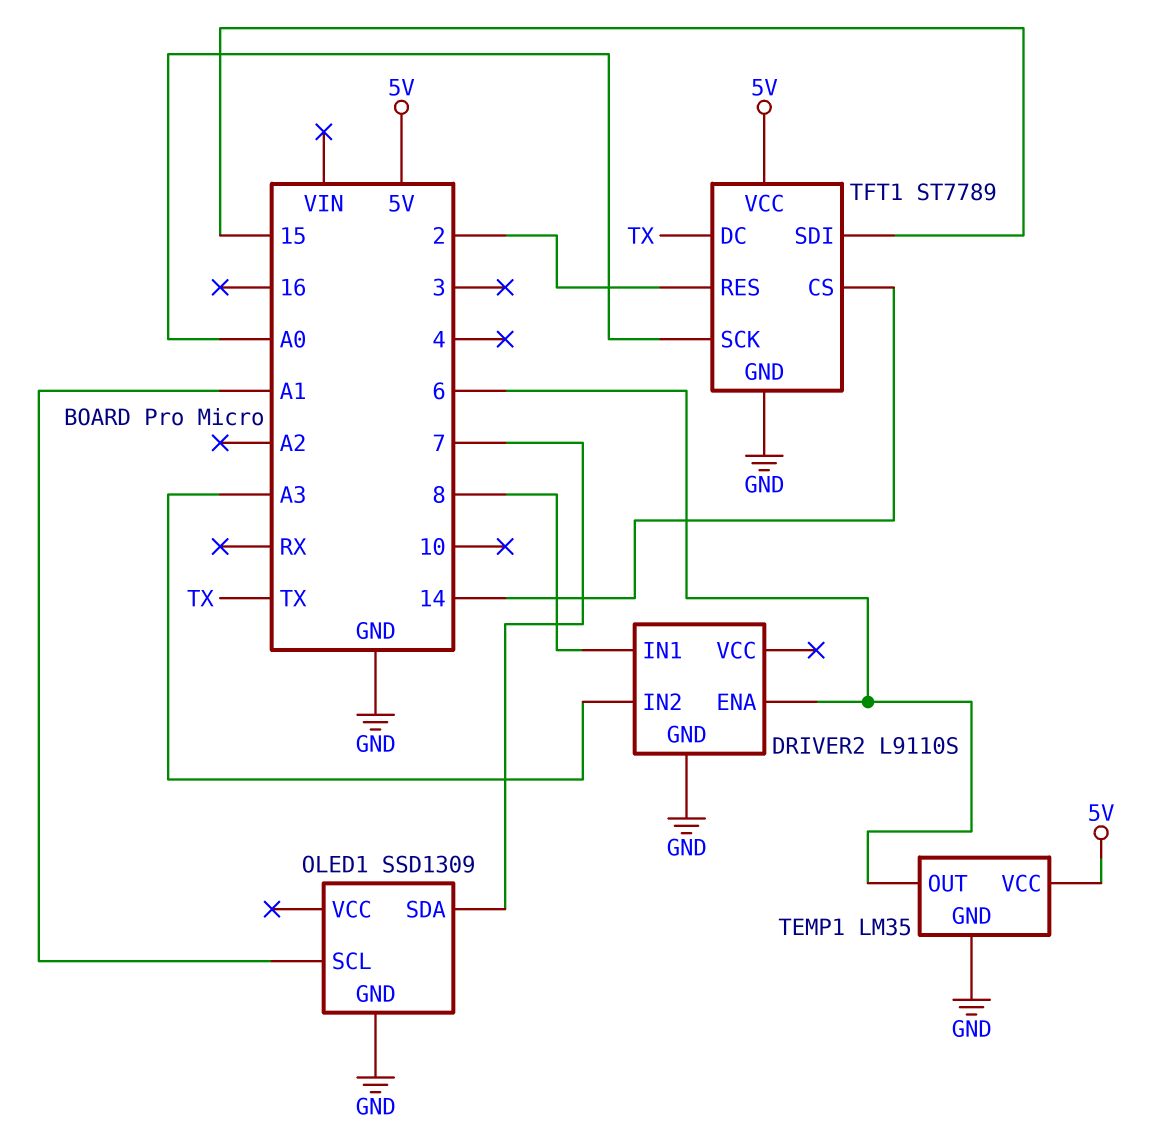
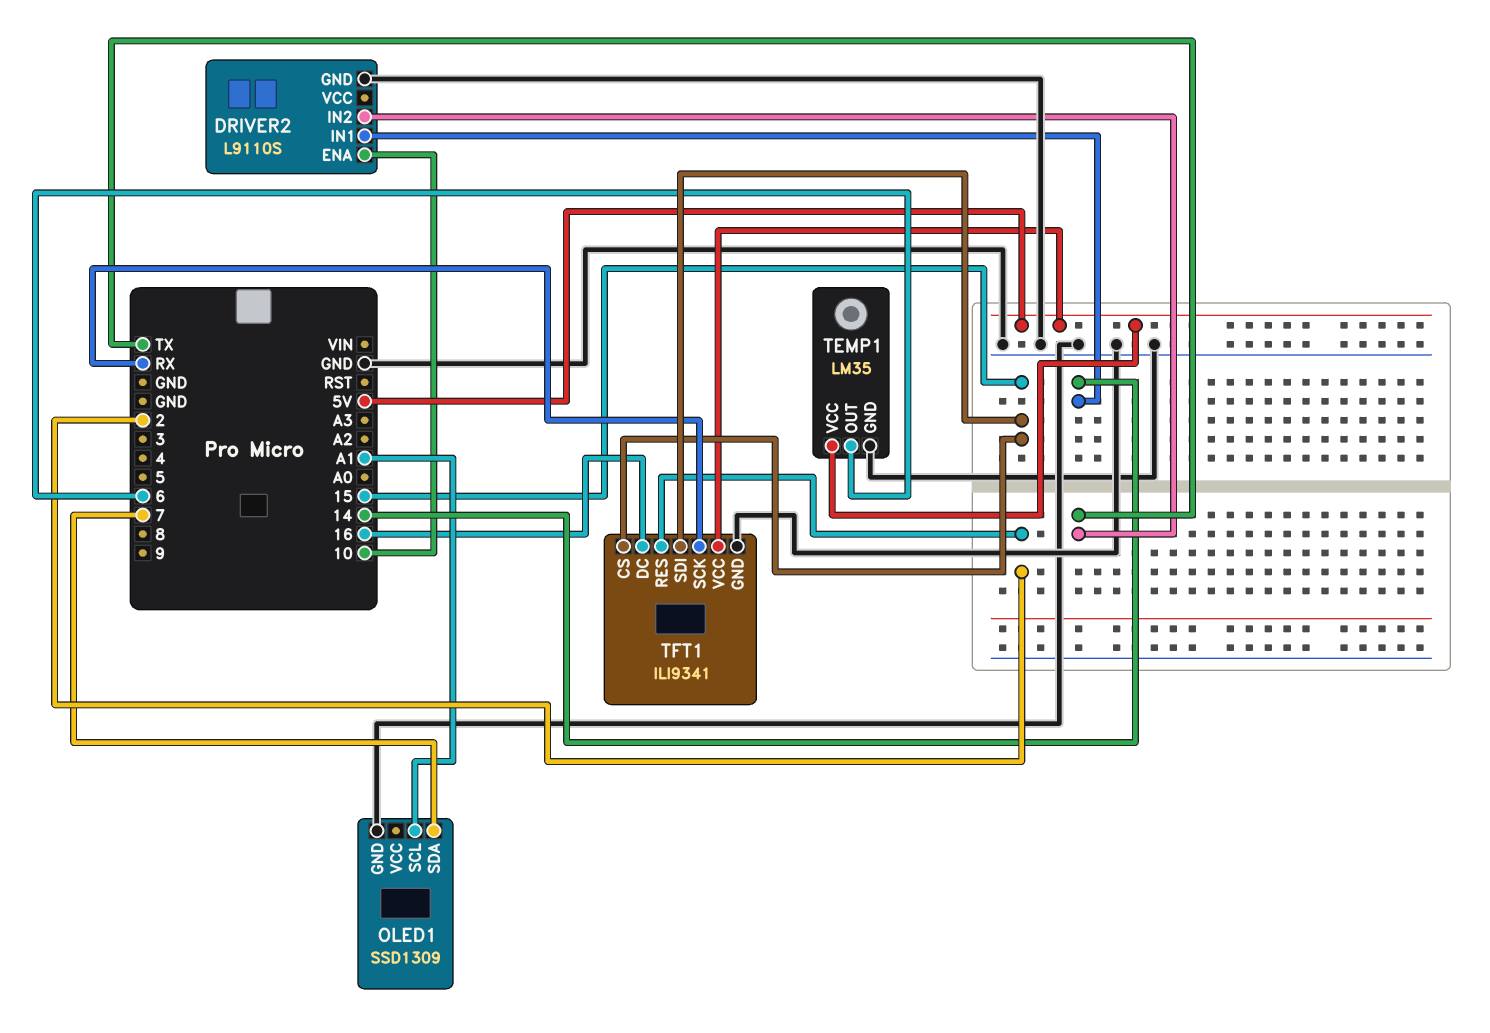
DRIVER2 pin ENA: 6 -> 10
DRIVER2 pin IN1: 8 -> 14
DRIVER2 pin IN2: A3 -> TX
TFT1: ST7789 -> ILI9341
TFT1 pin CS: 14 -> 15
TFT1 pin DC: TX -> 16
TFT1 pin SCK: A0 -> RX

